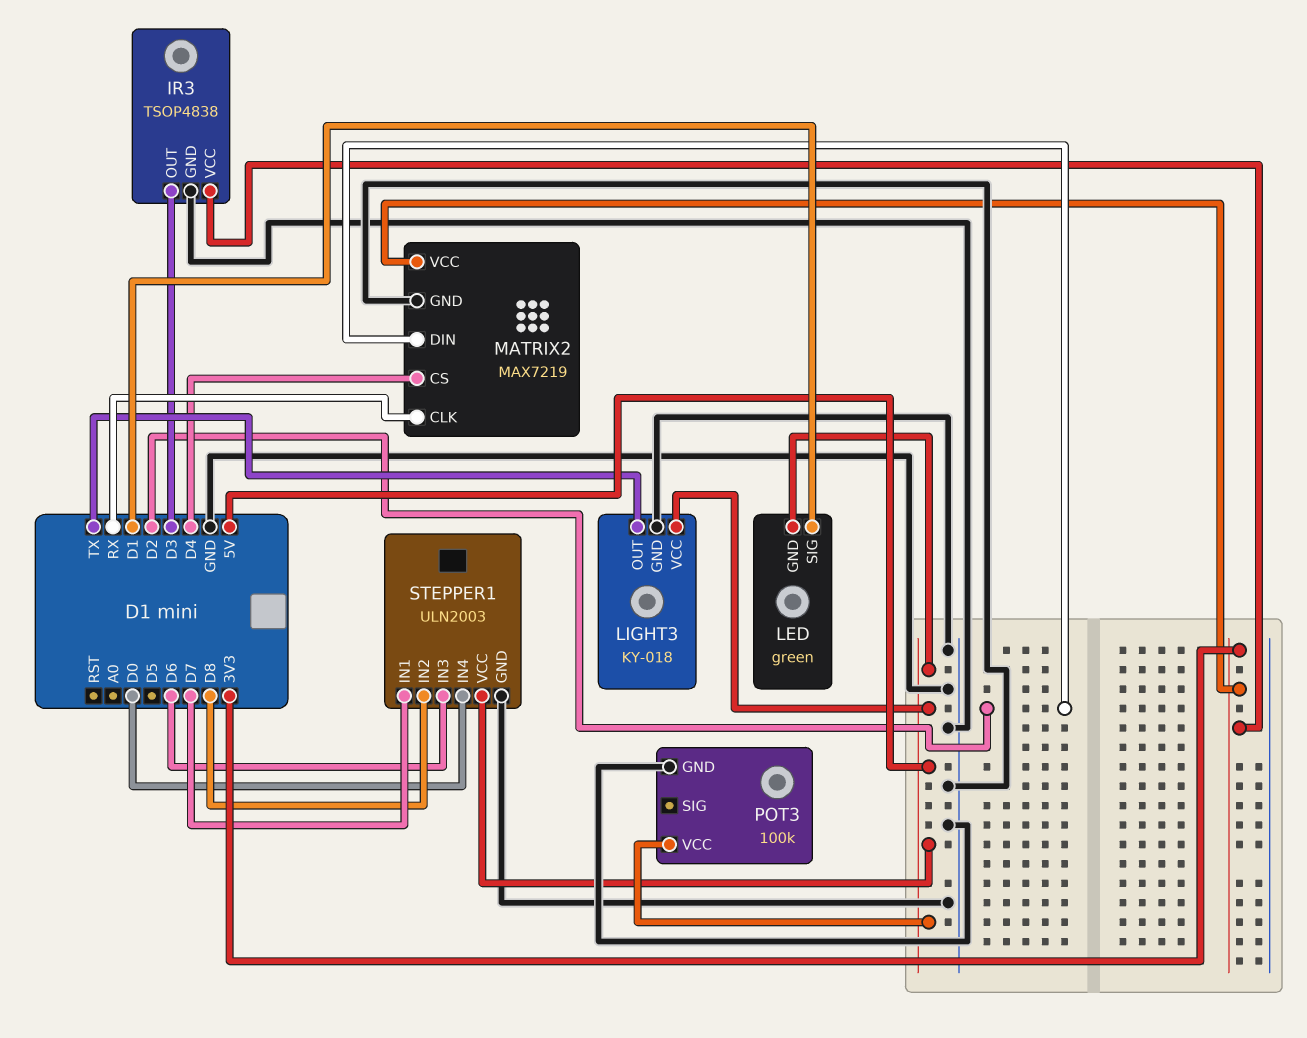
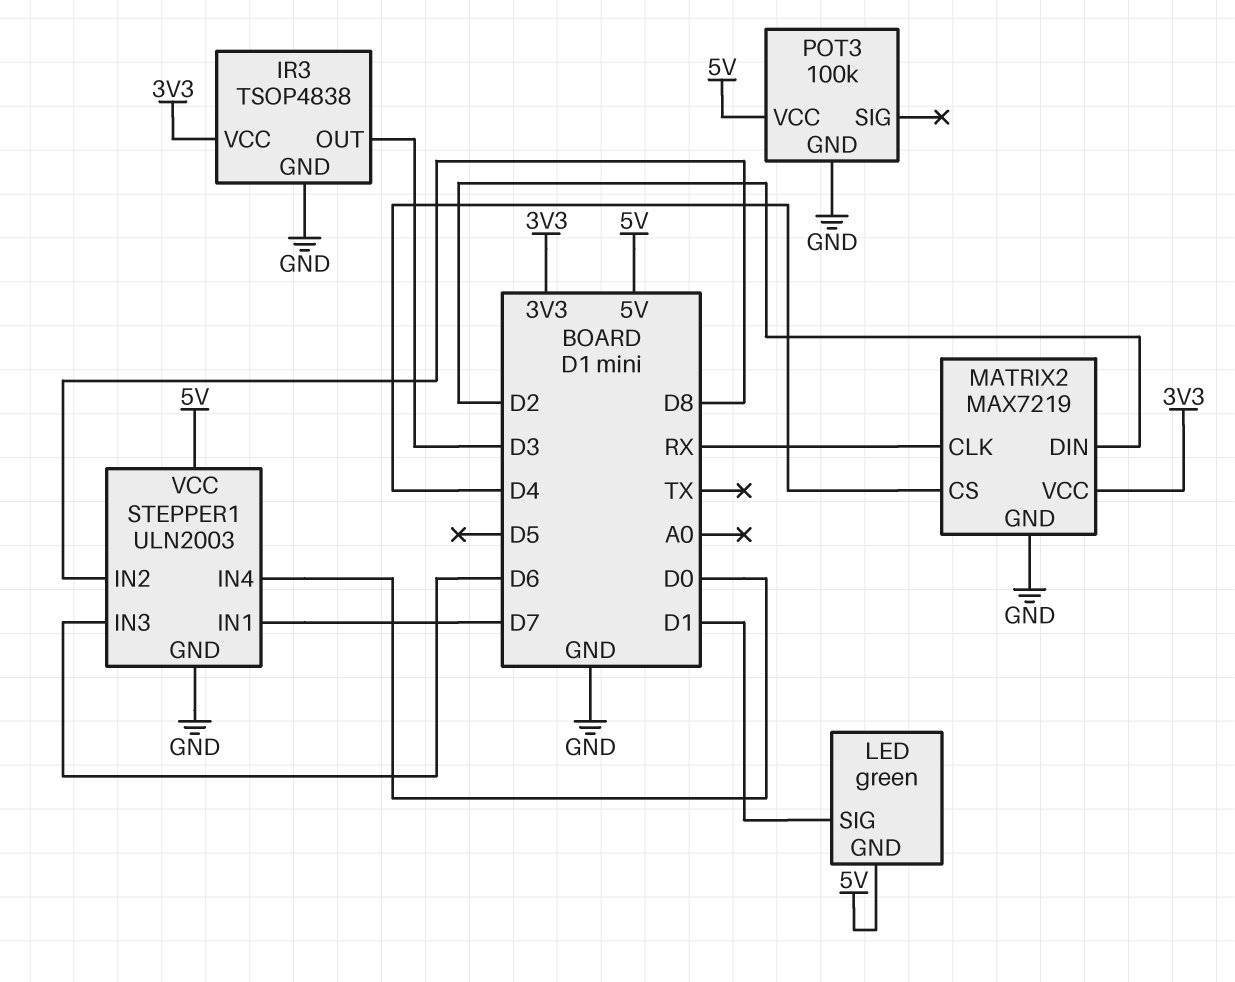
LIGHT3: KY-018 -> none
LIGHT3 pin GND: GND -> none
LIGHT3 pin OUT: TX -> none
LIGHT3 pin VCC: 5V -> none

